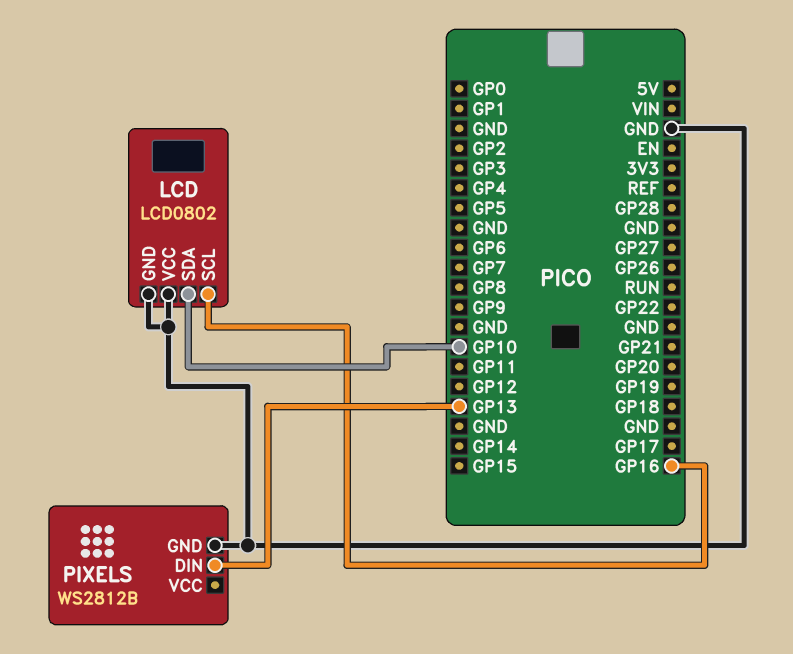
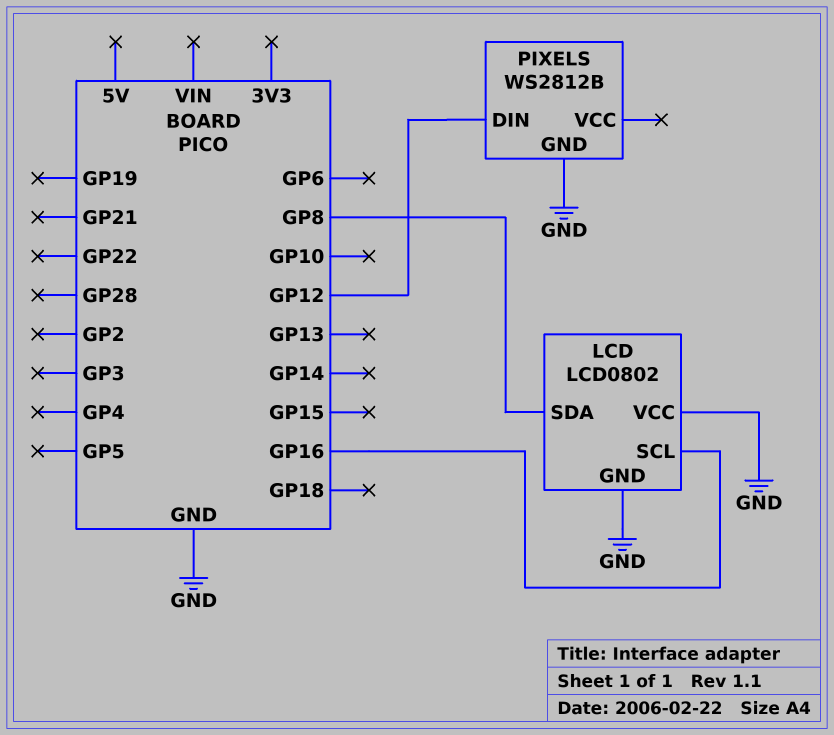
LCD pin SDA: GP10 -> GP8
PIXELS pin DIN: GP13 -> GP12

